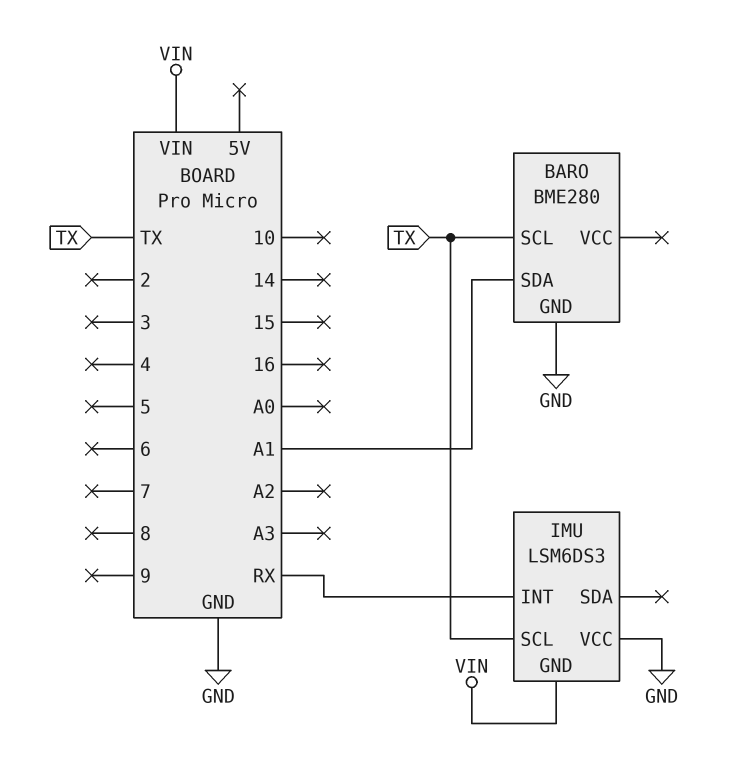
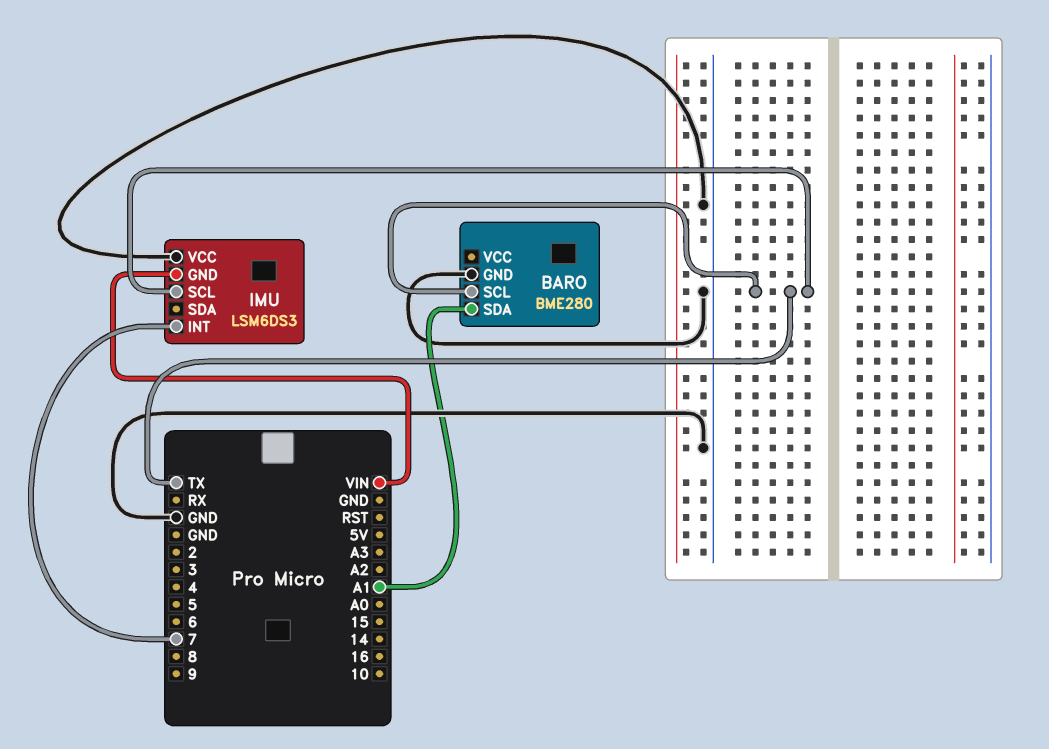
IMU pin INT: RX -> 7

